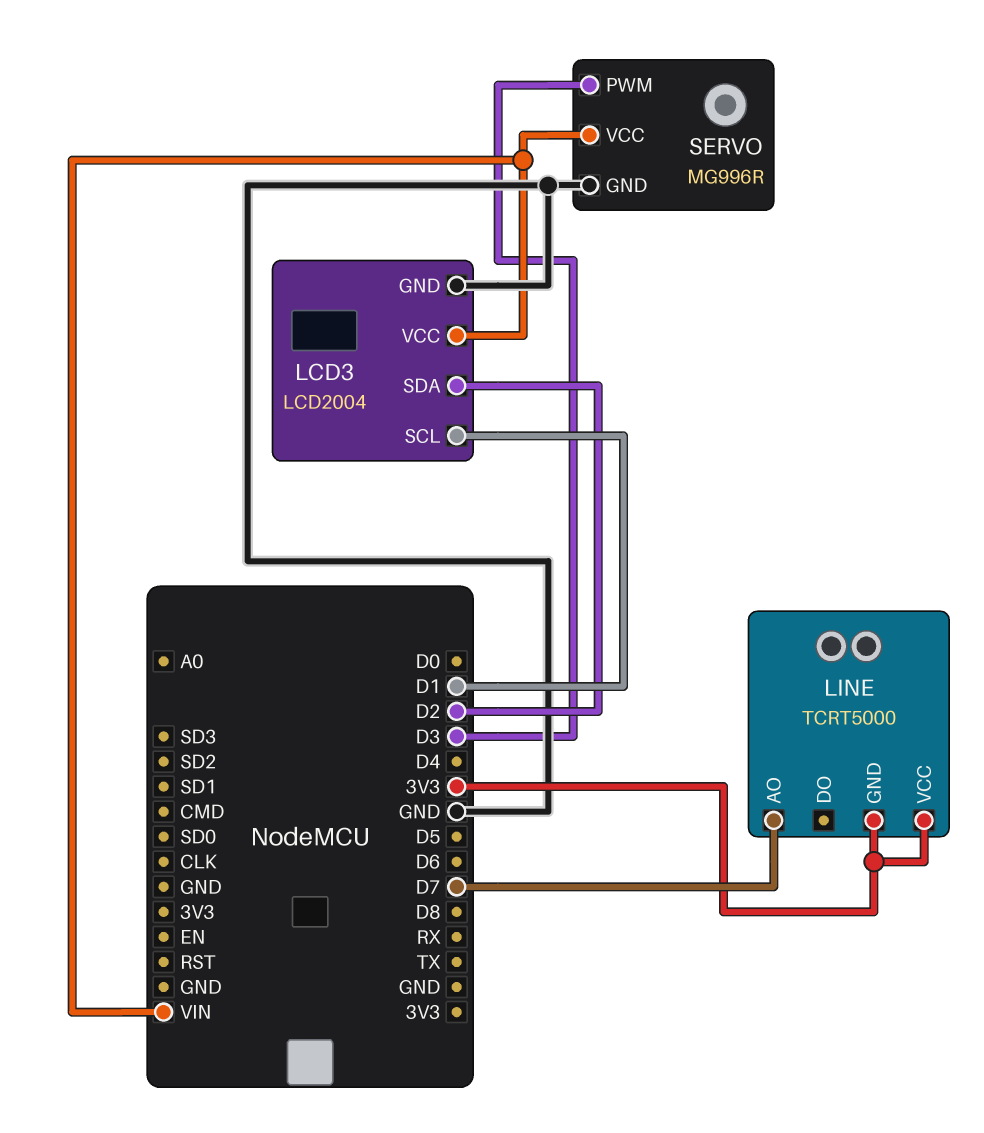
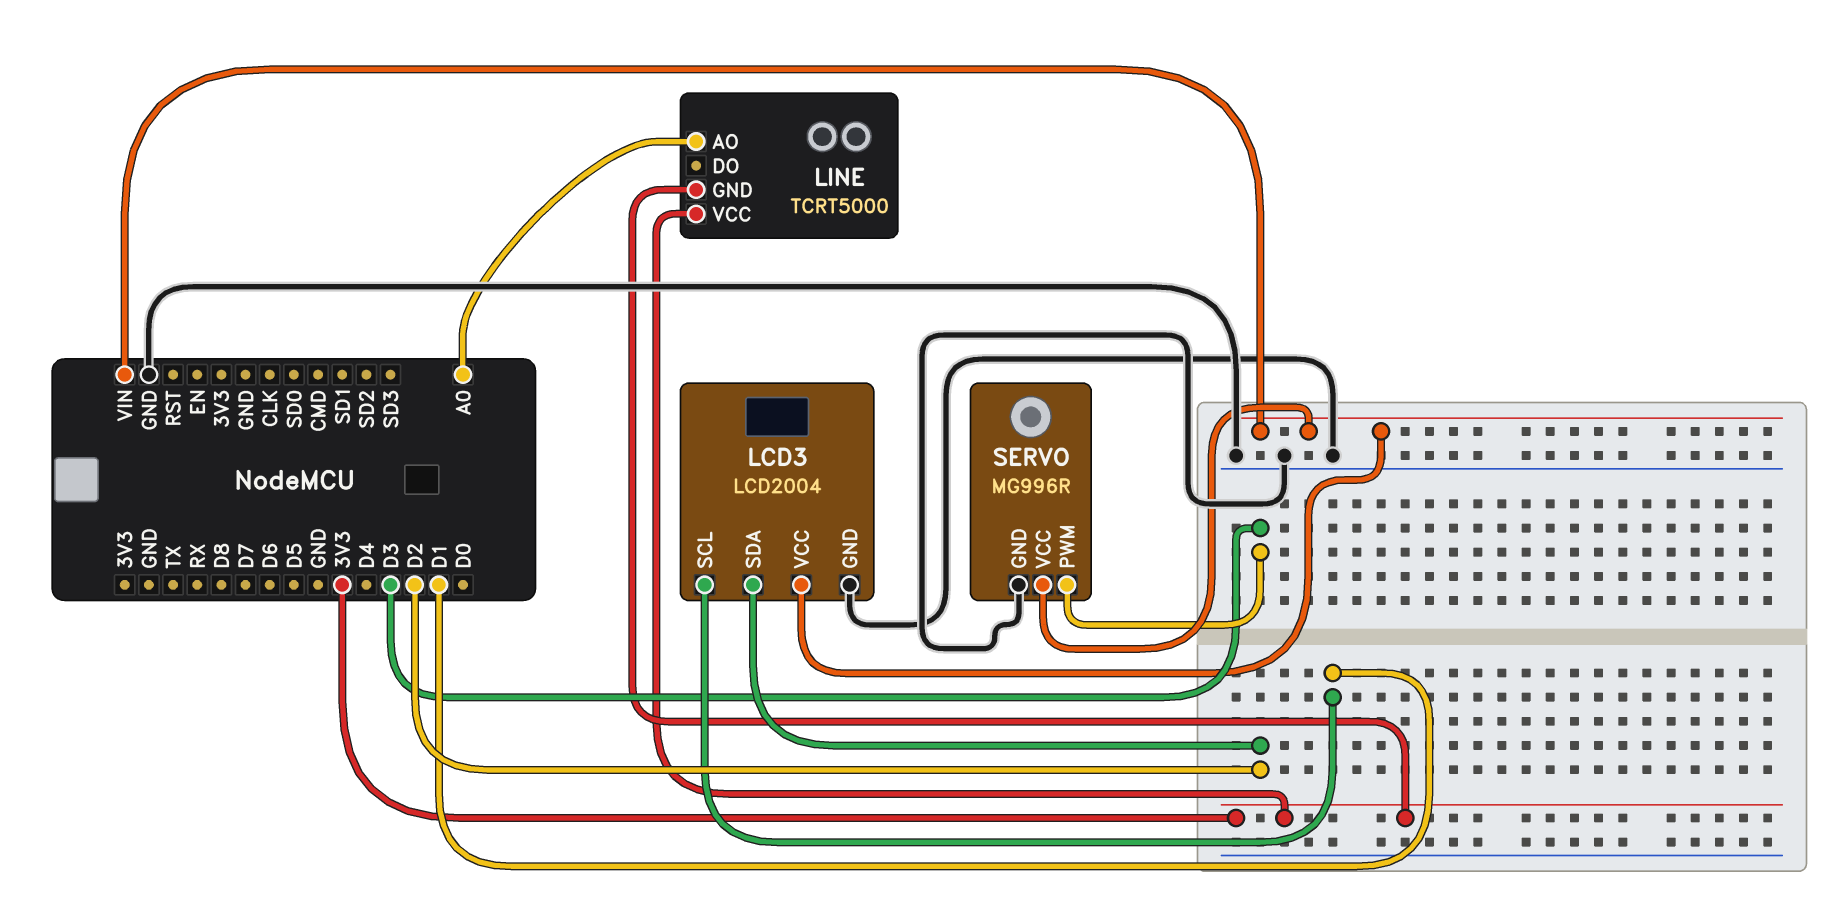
LINE pin AO: D7 -> A0

